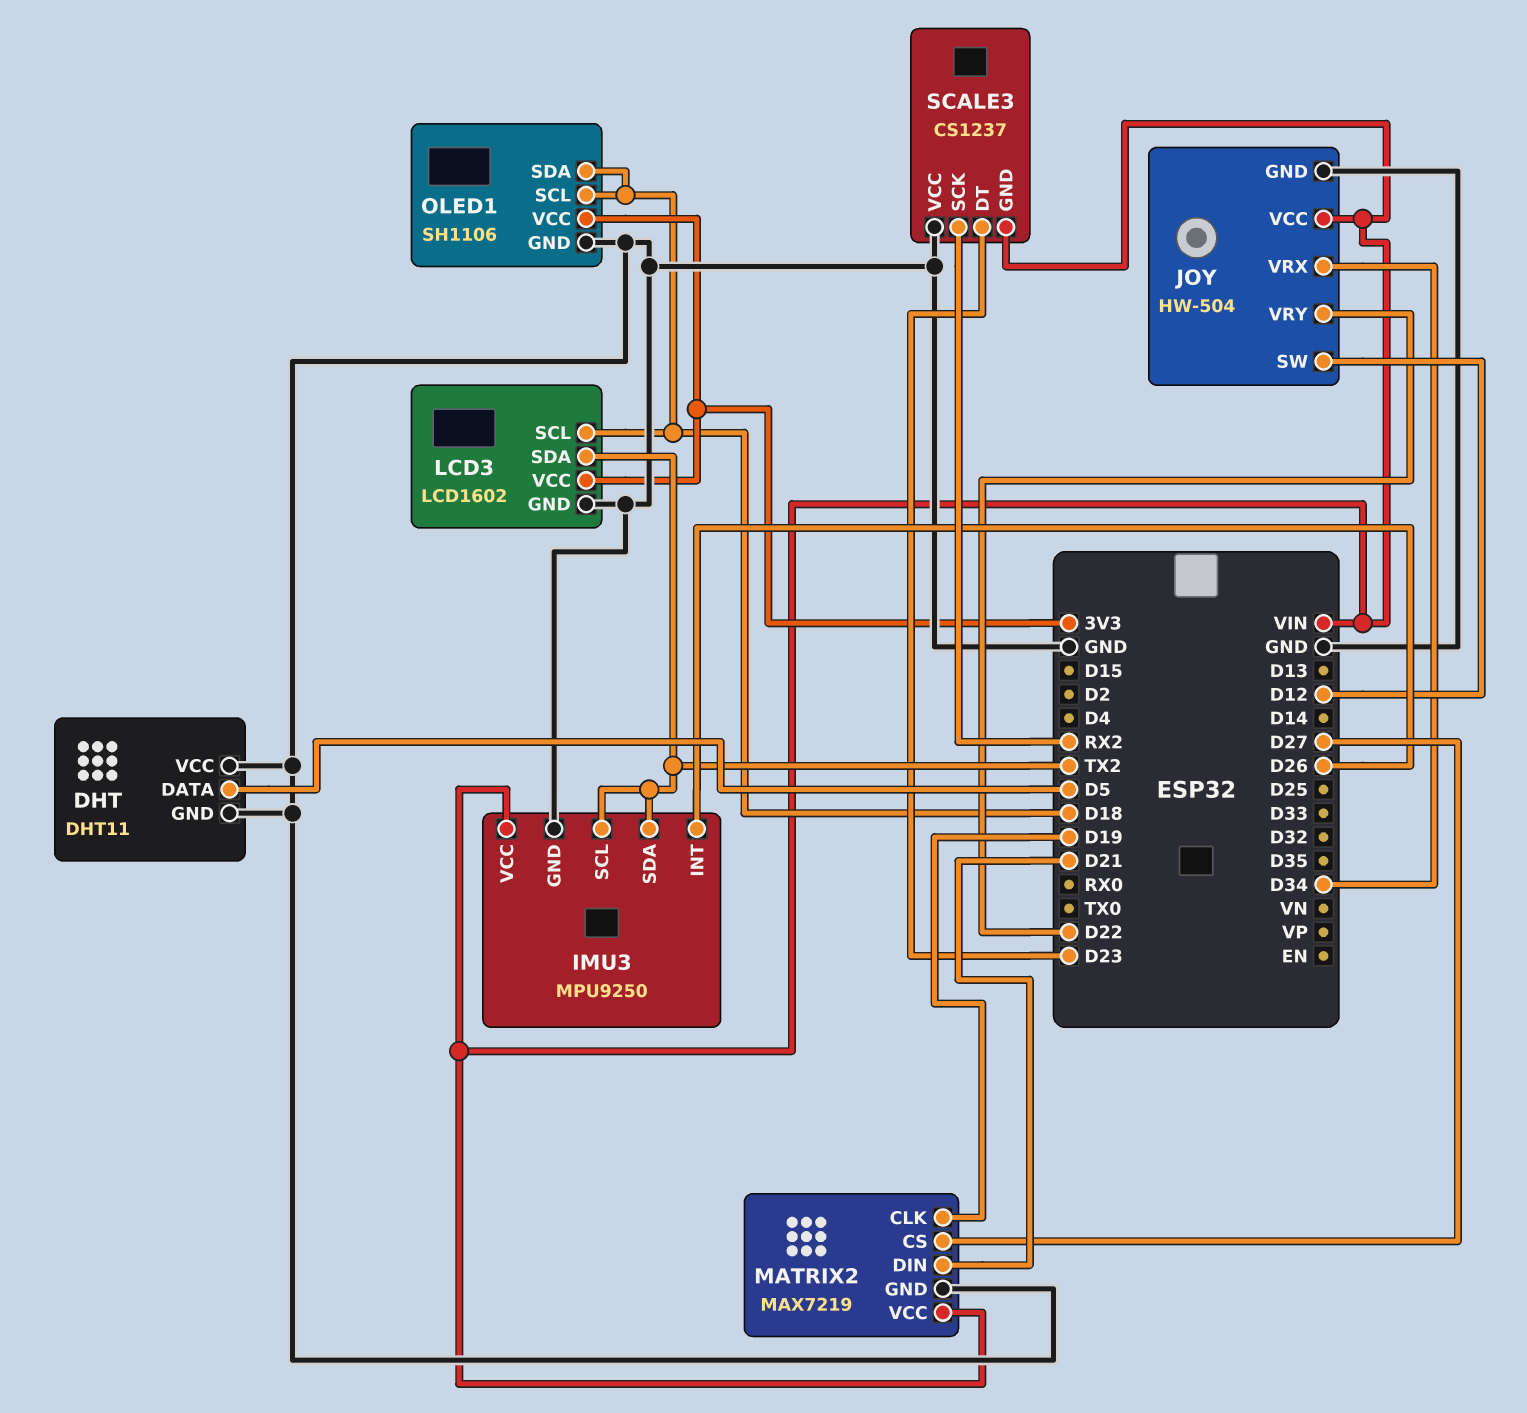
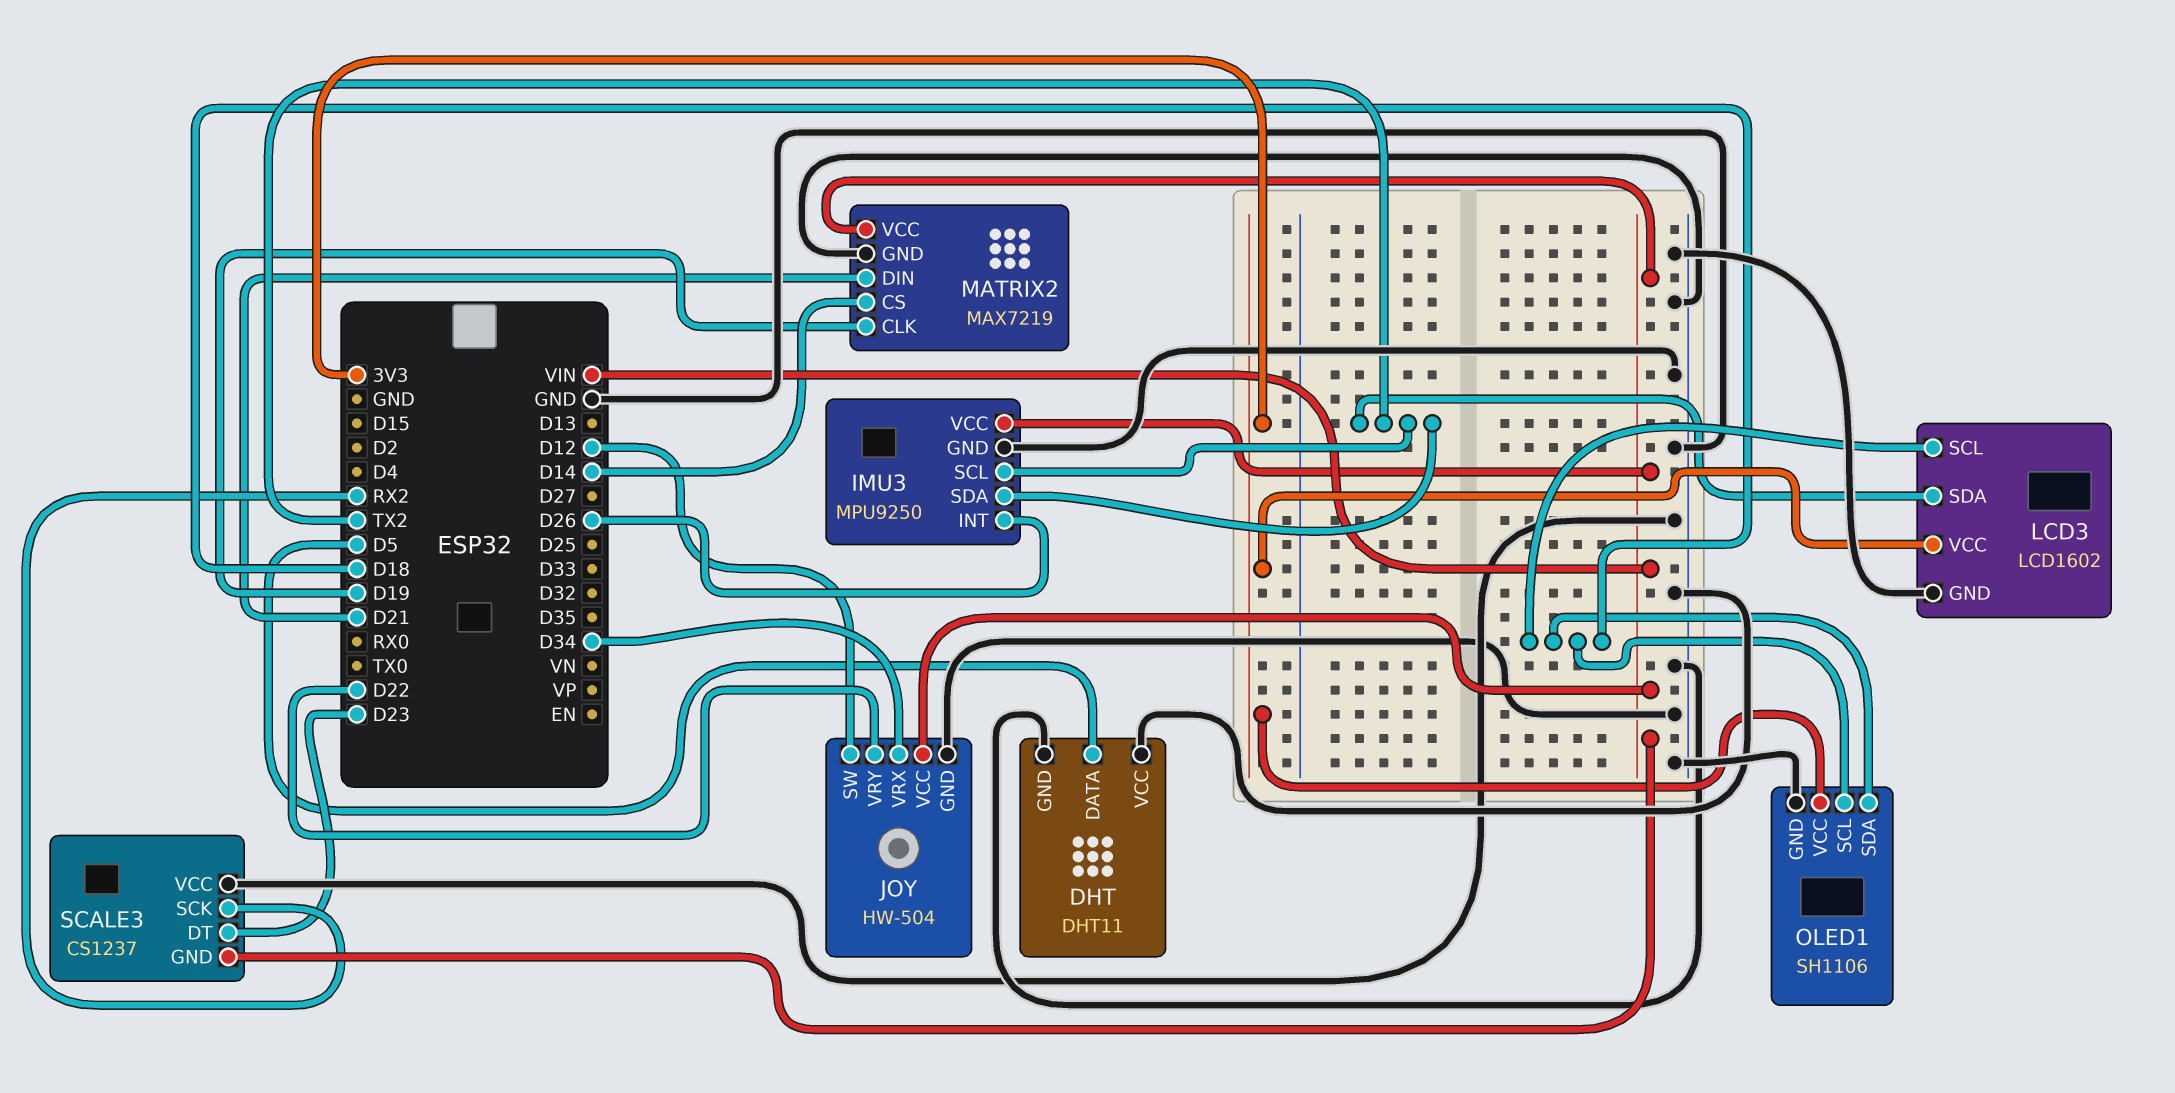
MATRIX2 pin CS: D27 -> D14

